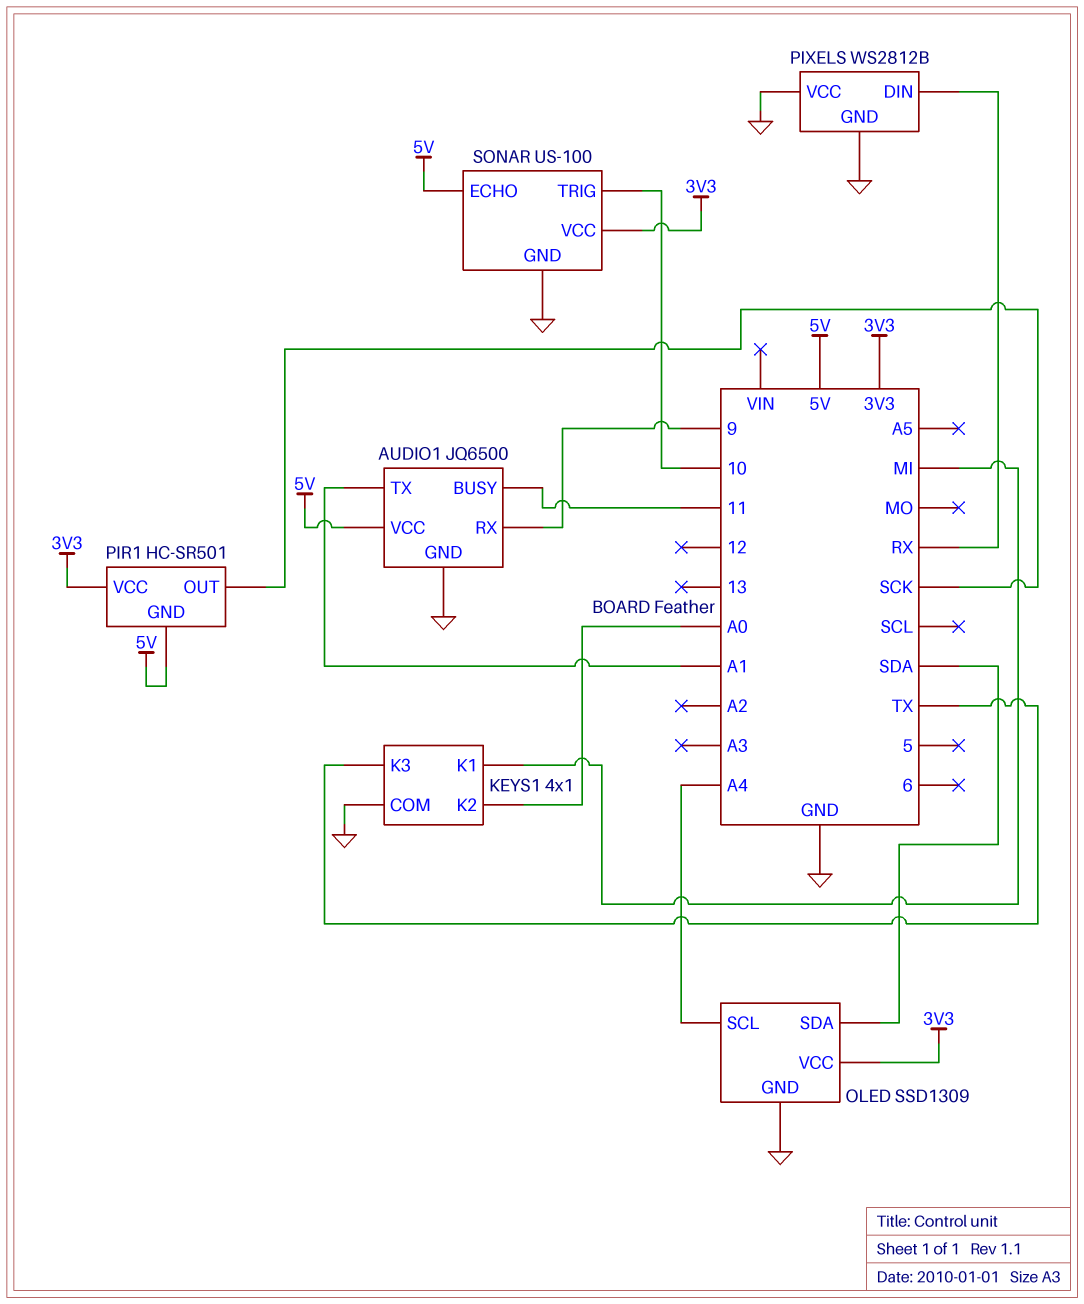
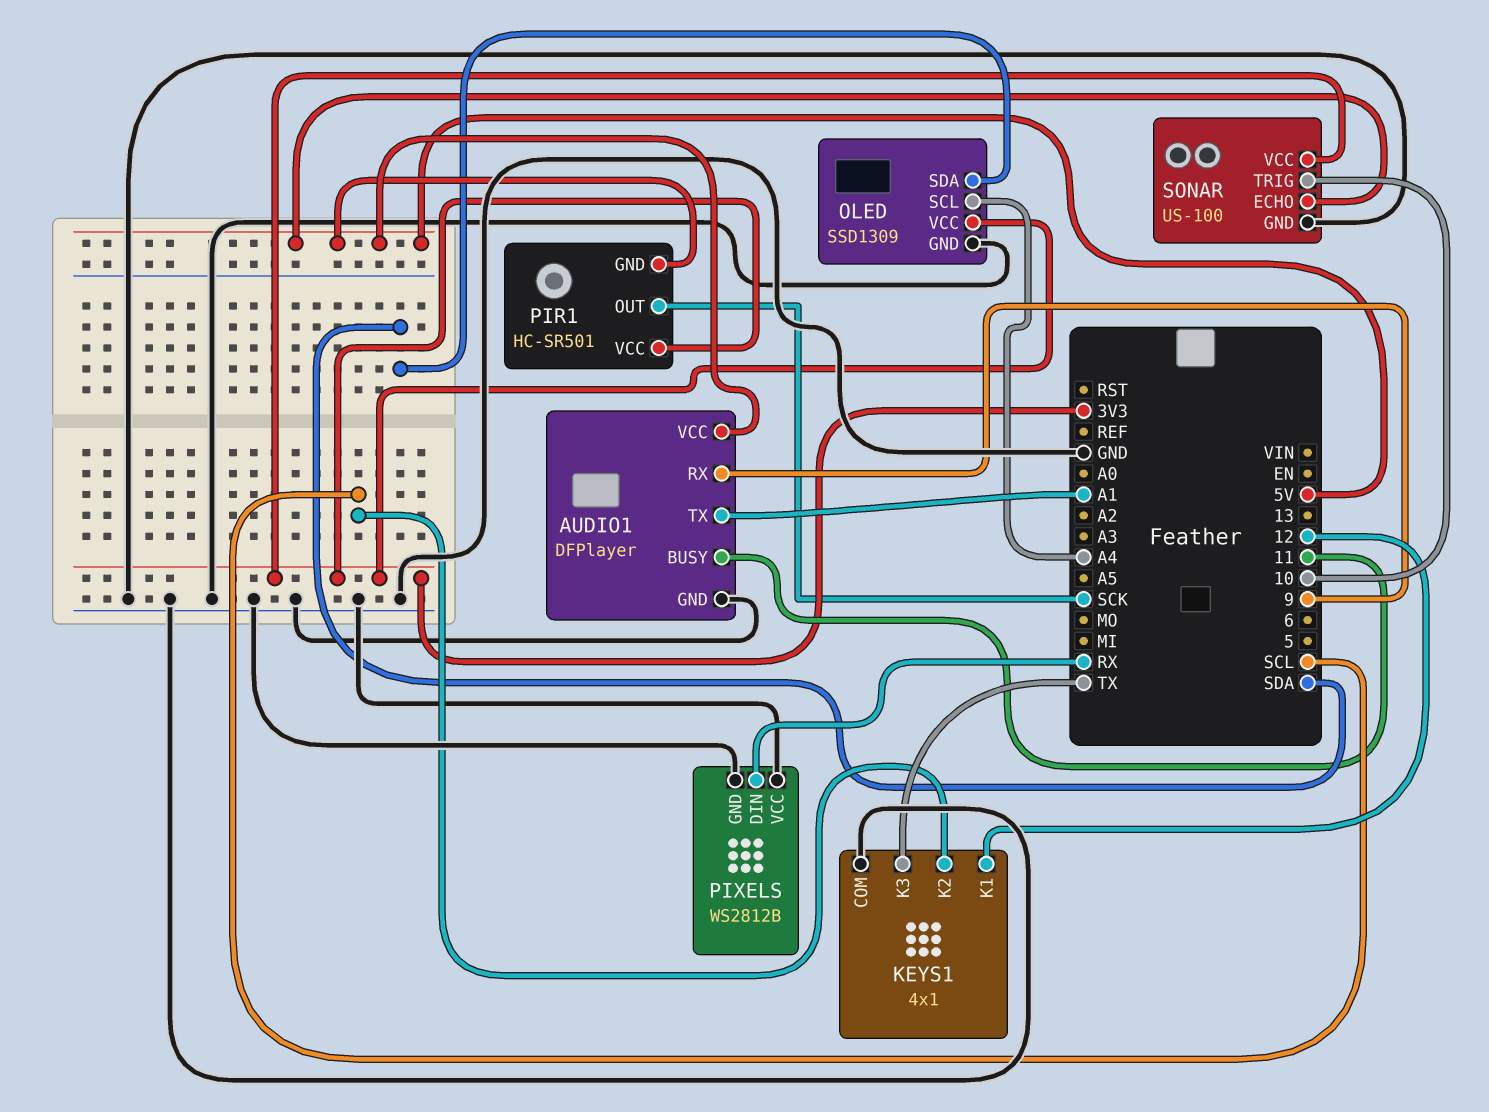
AUDIO1: JQ6500 -> DFPlayer
KEYS1 pin K1: MI -> 12
KEYS1 pin K2: A0 -> SCL

